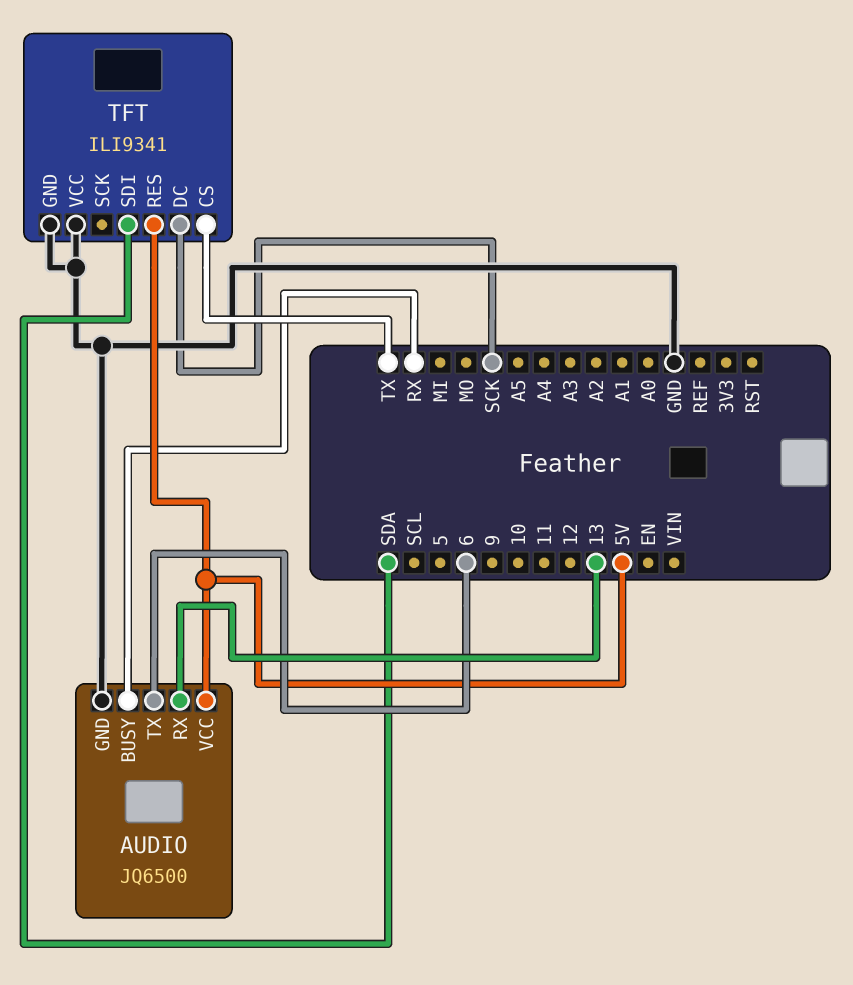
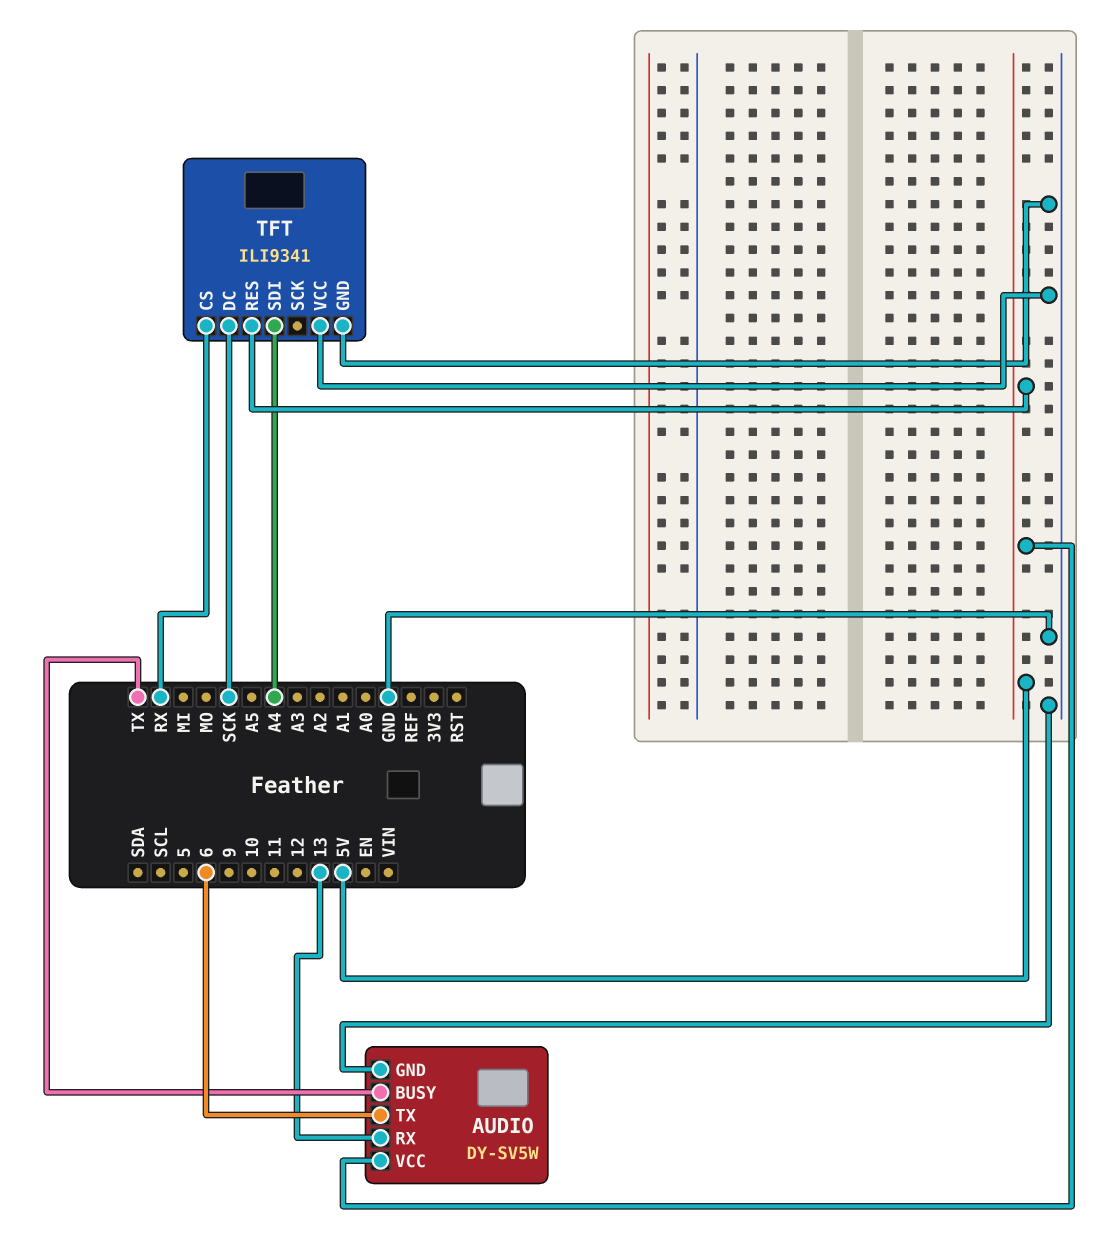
AUDIO: JQ6500 -> DY-SV5W
AUDIO pin BUSY: RX -> TX
TFT pin CS: TX -> RX
TFT pin SDI: SDA -> A4

